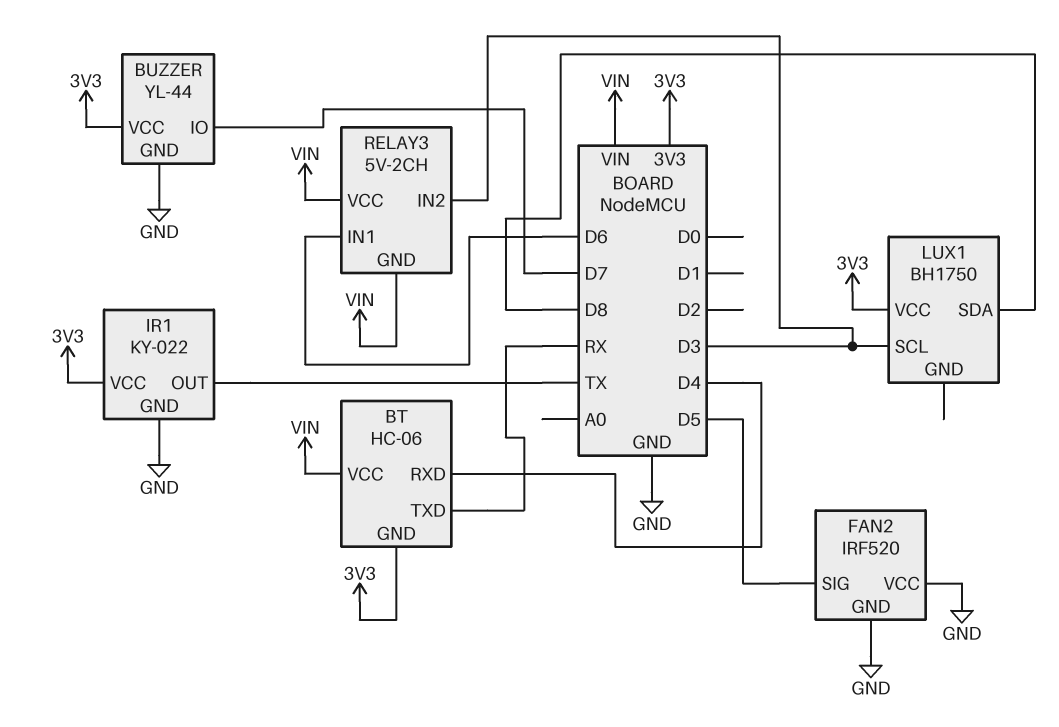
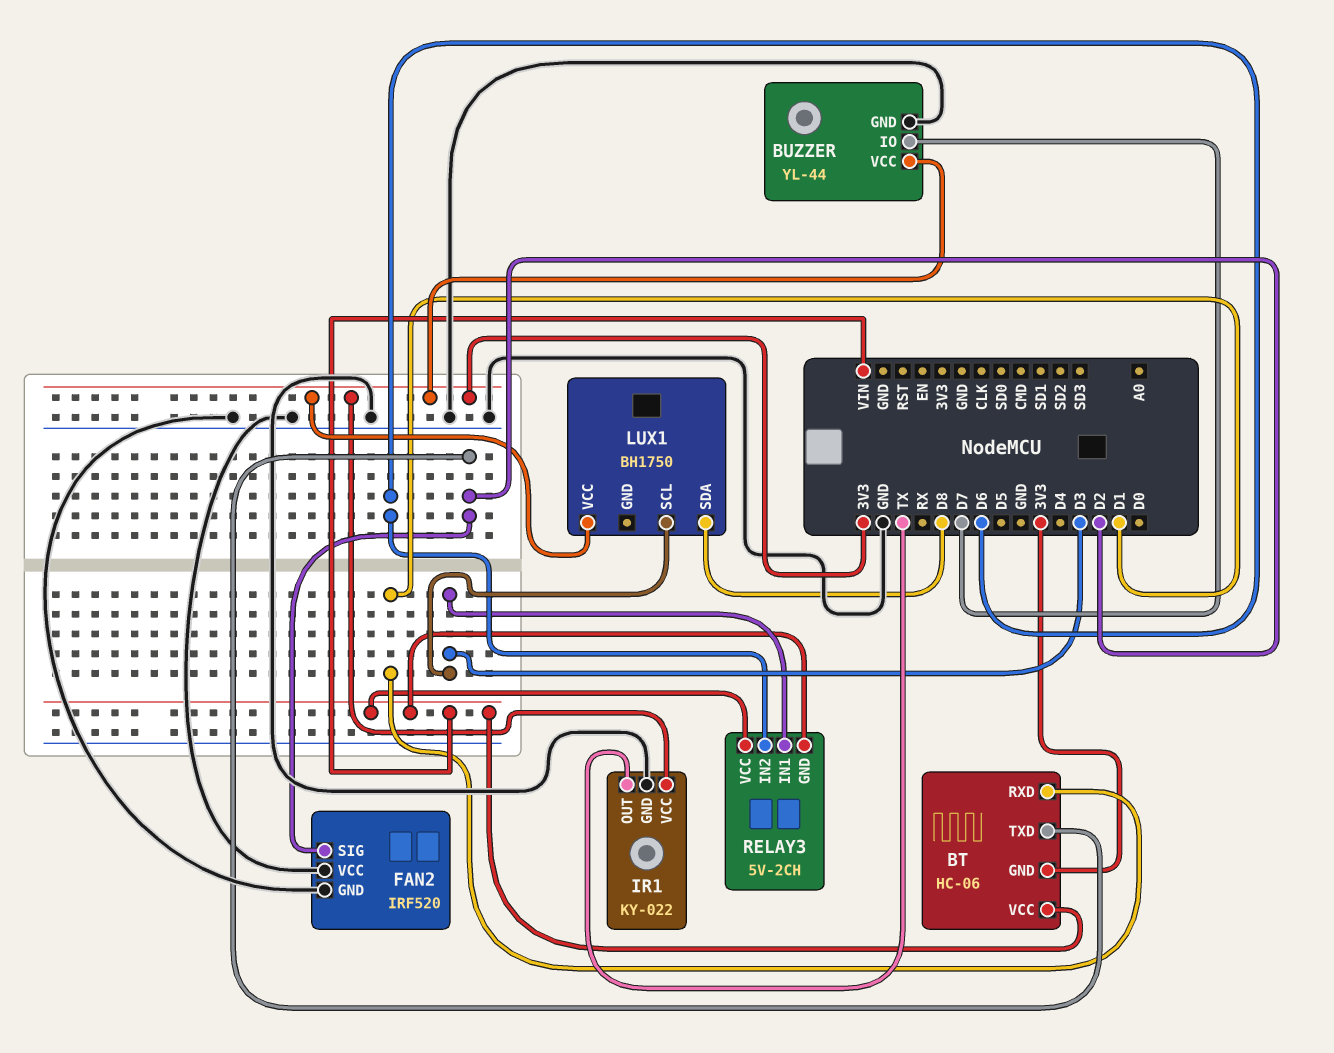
BT pin RXD: D4 -> D1
BT pin TXD: RX -> D2
FAN2 pin SIG: D5 -> D2
RELAY3 pin IN1: D6 -> D3
RELAY3 pin IN2: D3 -> D6

